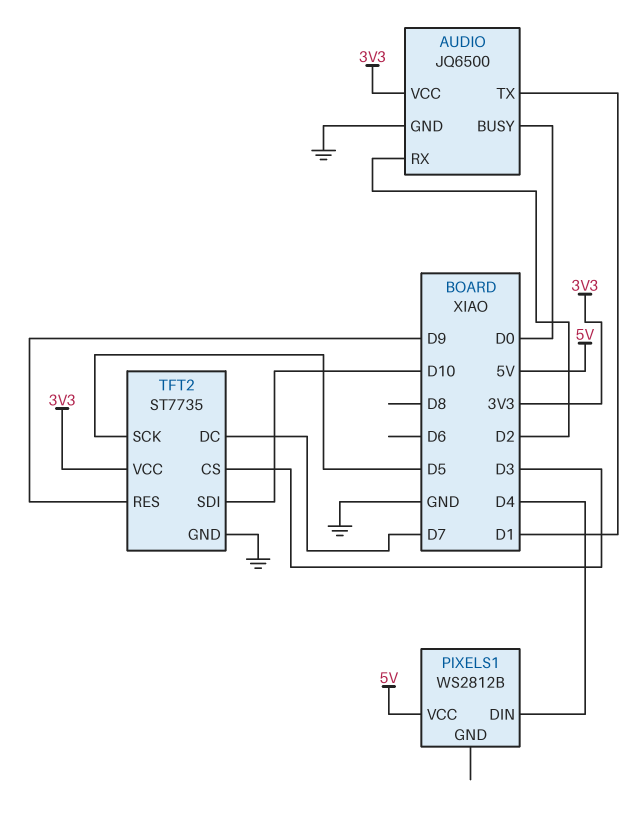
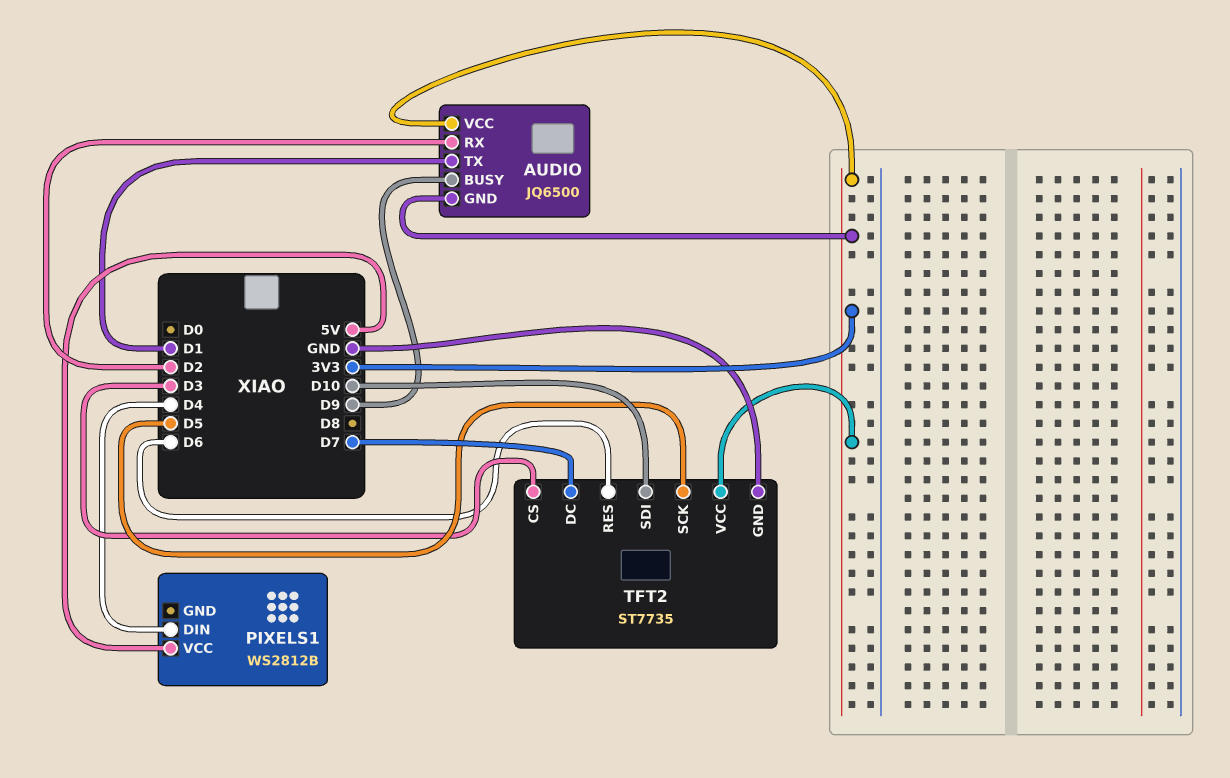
AUDIO pin BUSY: D0 -> D9
AUDIO pin GND: GND -> 3V3
TFT2 pin RES: D9 -> D6

